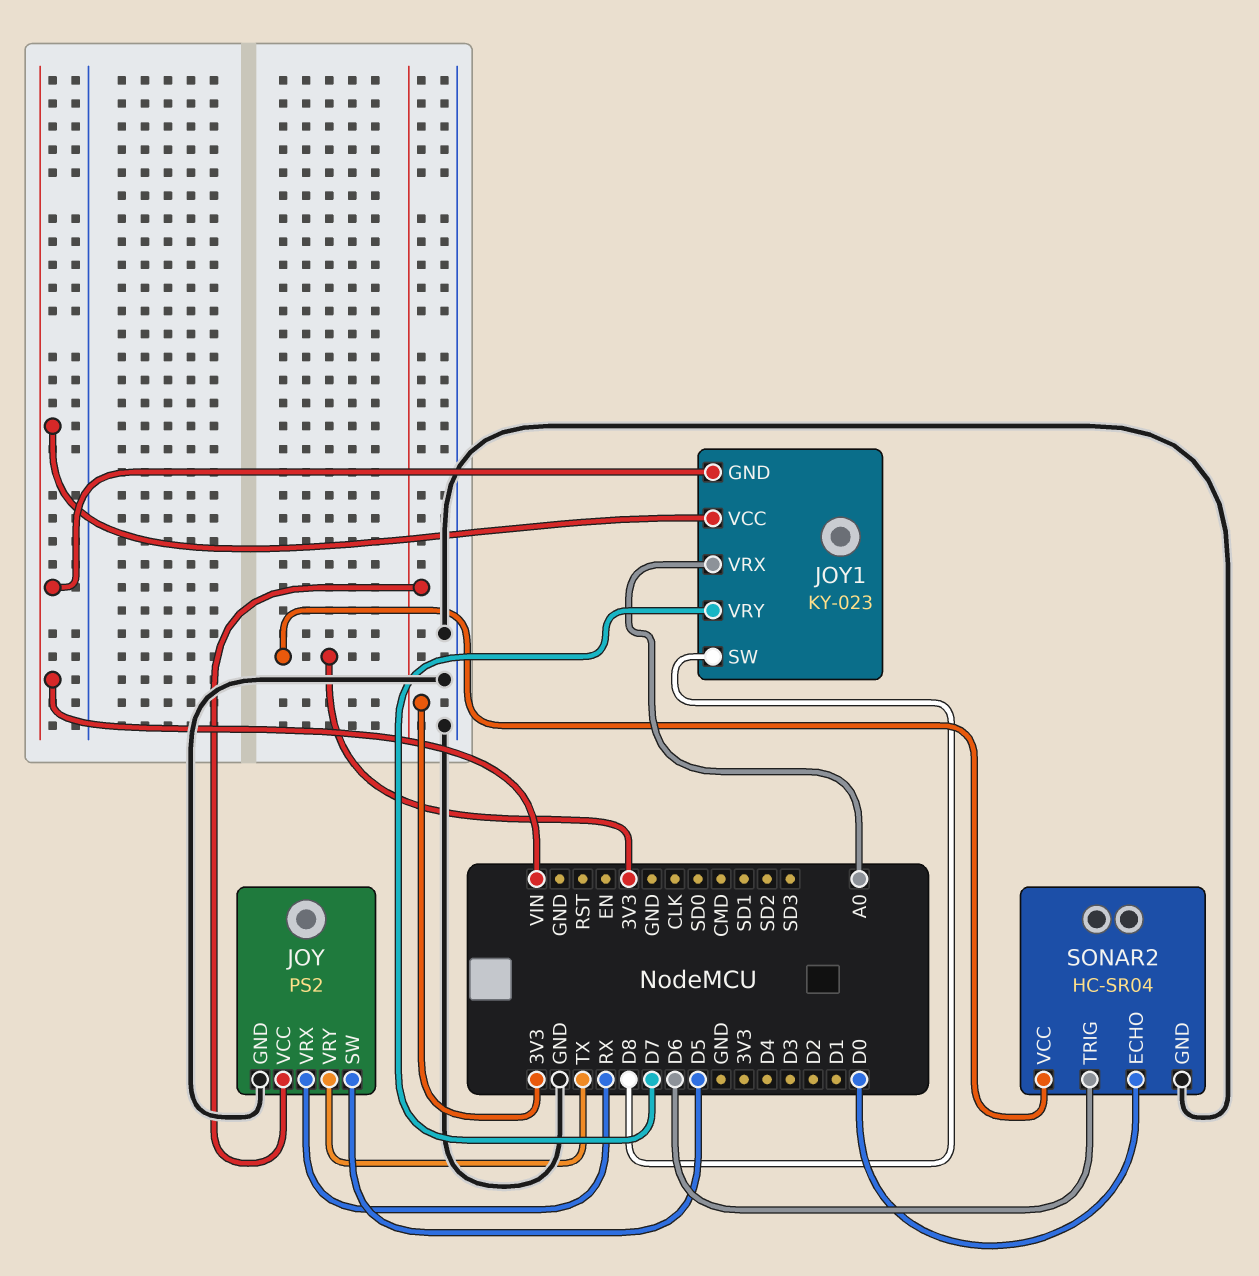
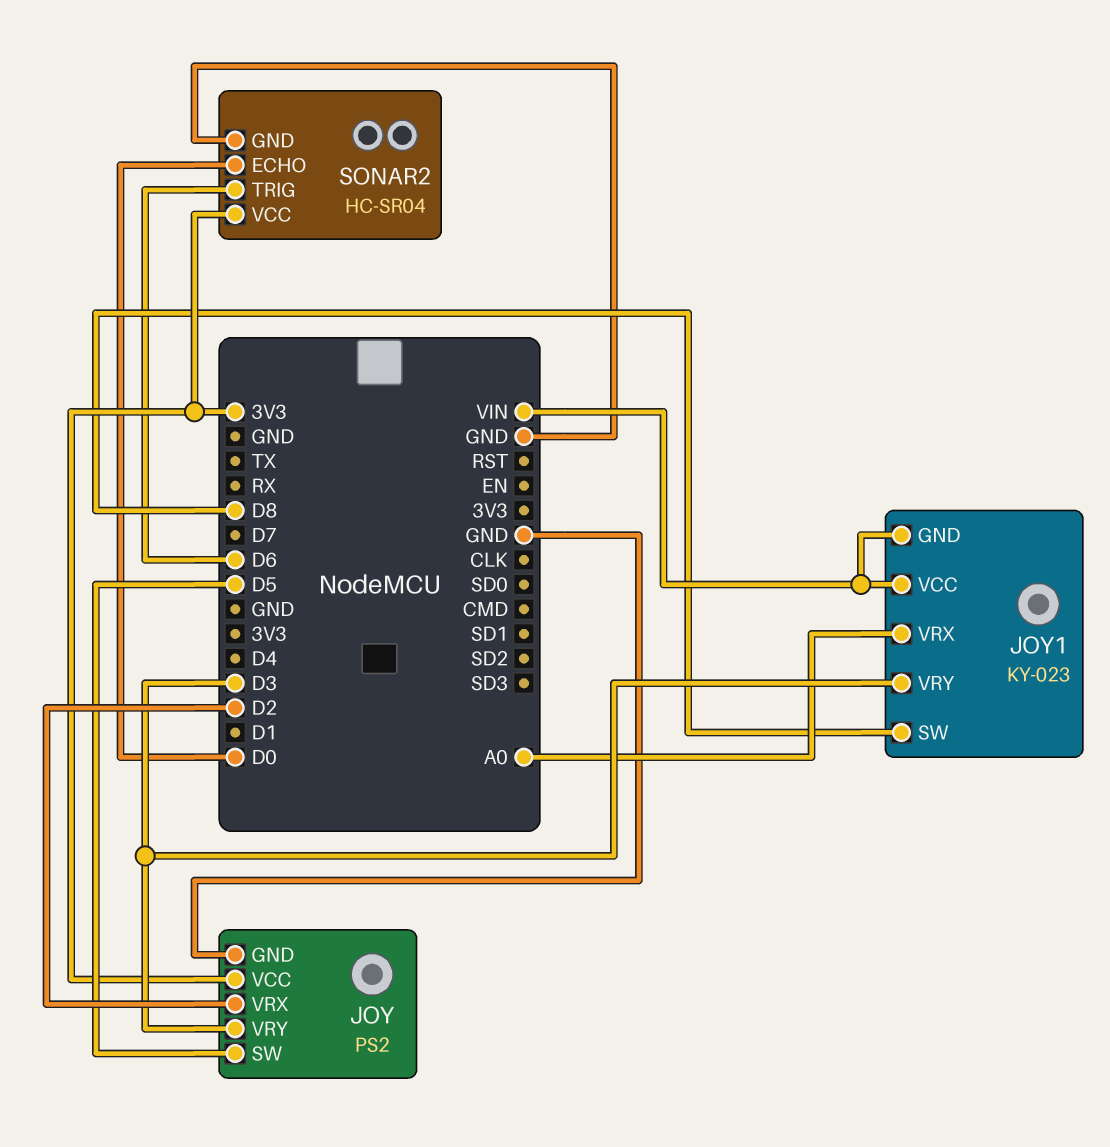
JOY pin VRX: RX -> D2
JOY pin VRY: TX -> D3
JOY1 pin VRY: D7 -> D3

